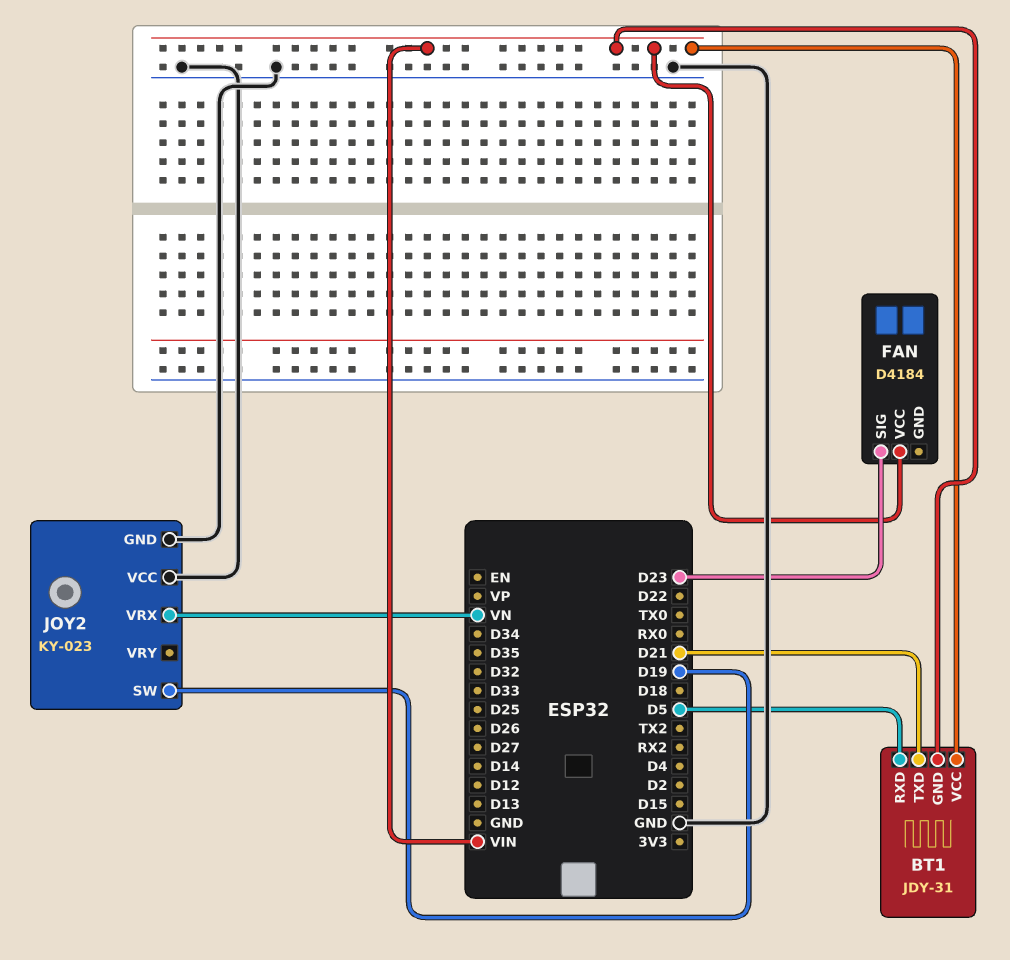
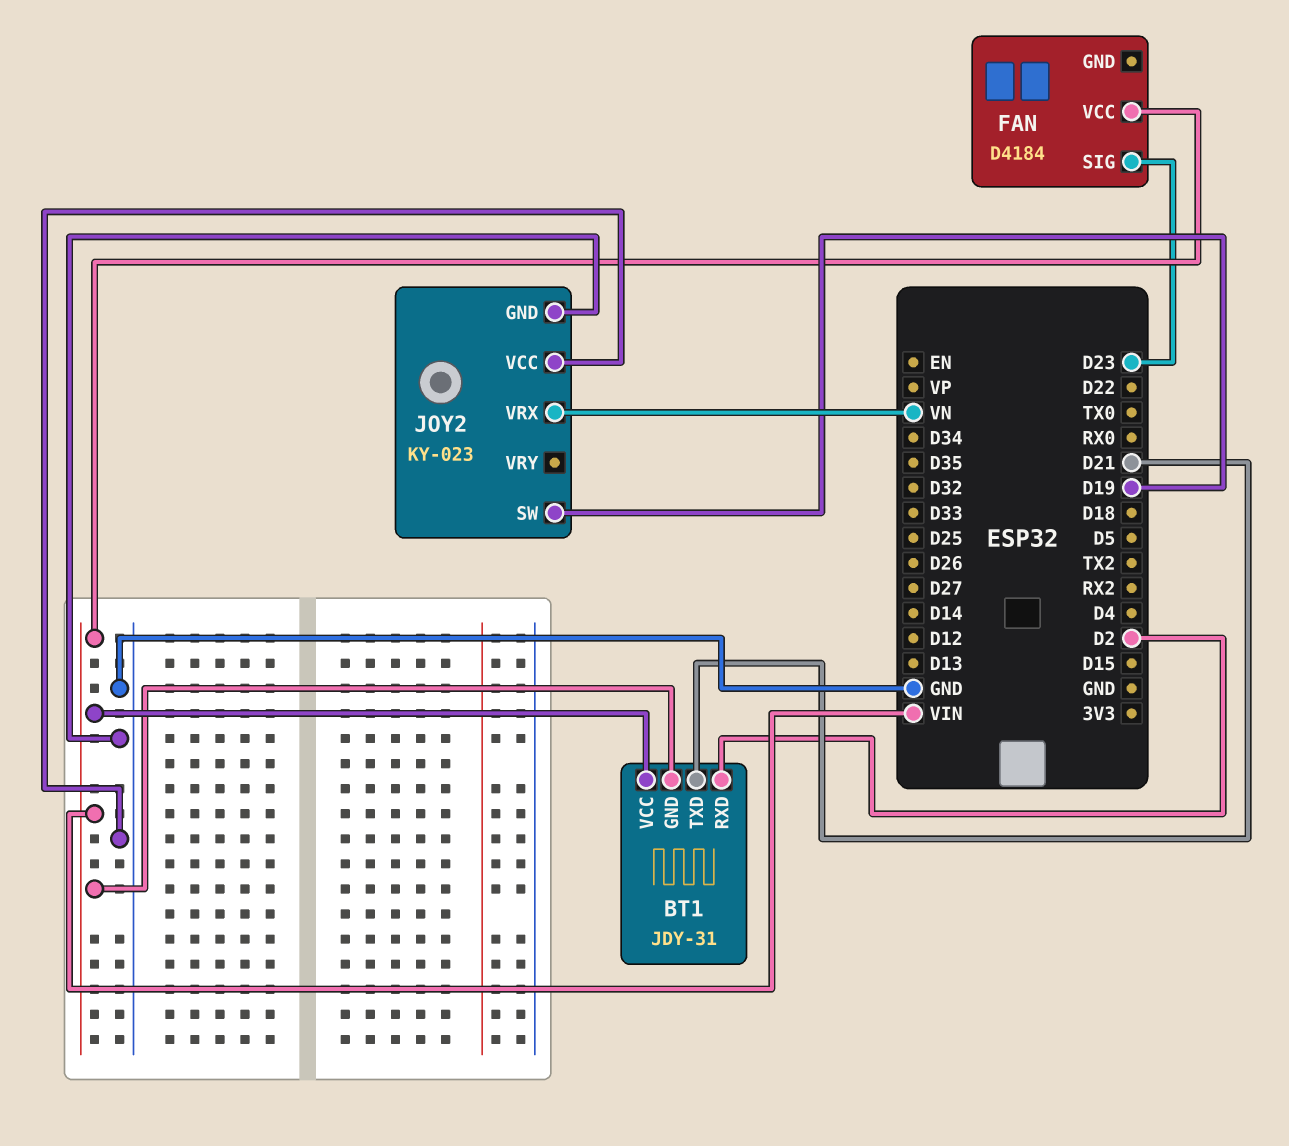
BT1 pin RXD: D5 -> D2

